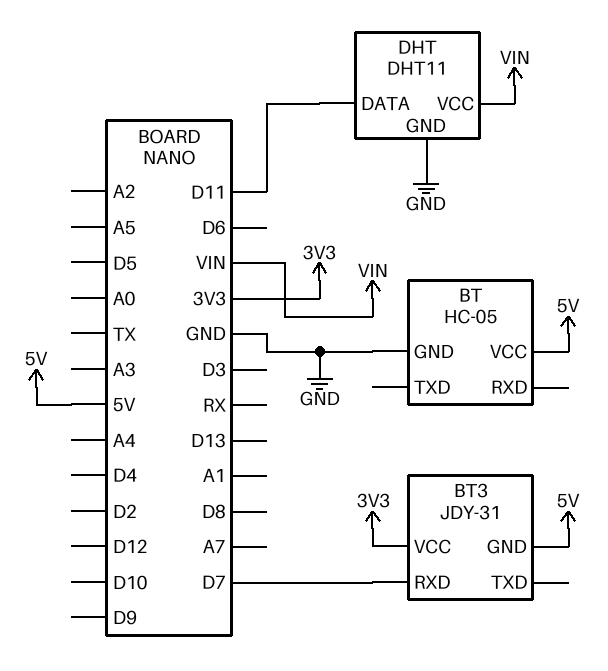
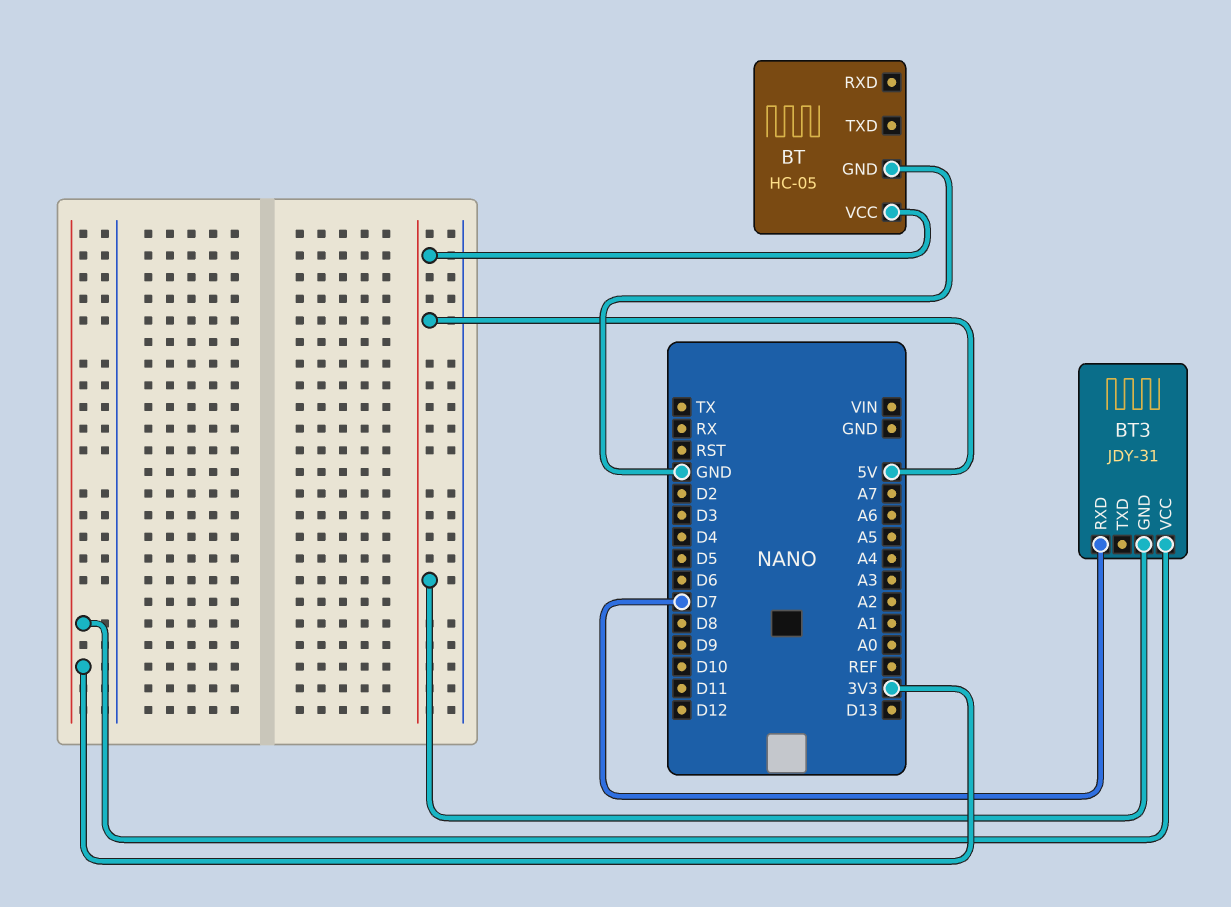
DHT: DHT11 -> none
DHT pin DATA: D11 -> none
DHT pin GND: GND -> none
DHT pin VCC: VIN -> none

